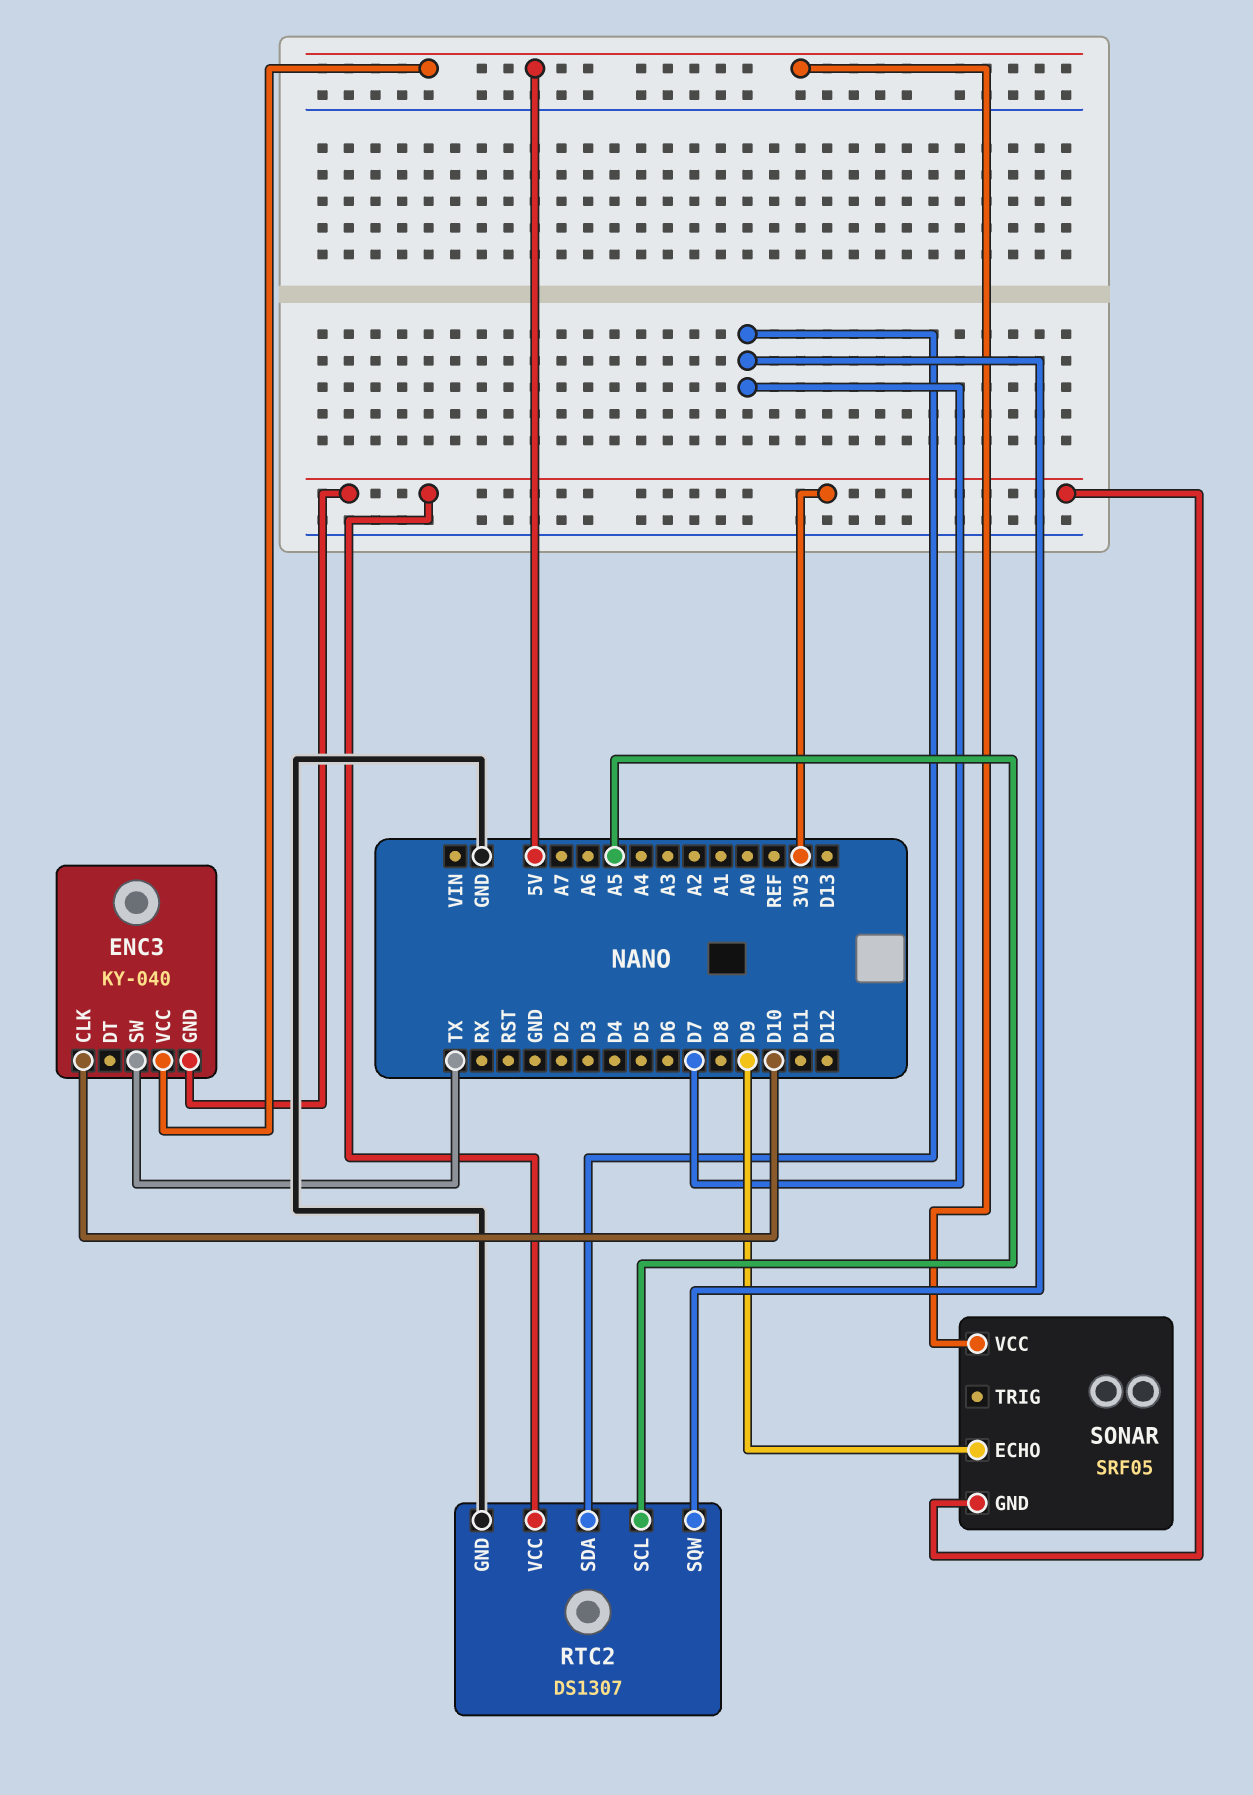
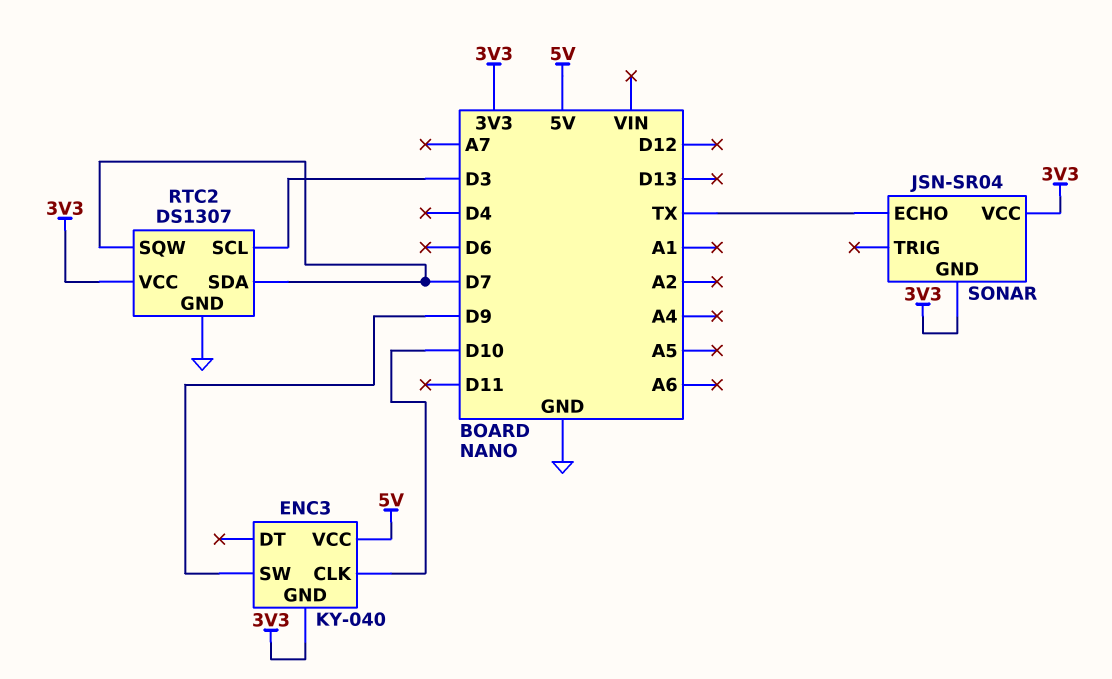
ENC3 pin SW: TX -> D9
RTC2 pin SCL: A5 -> D3
SONAR: SRF05 -> JSN-SR04
SONAR pin ECHO: D9 -> TX
SONAR pin VCC: 5V -> 3V3

